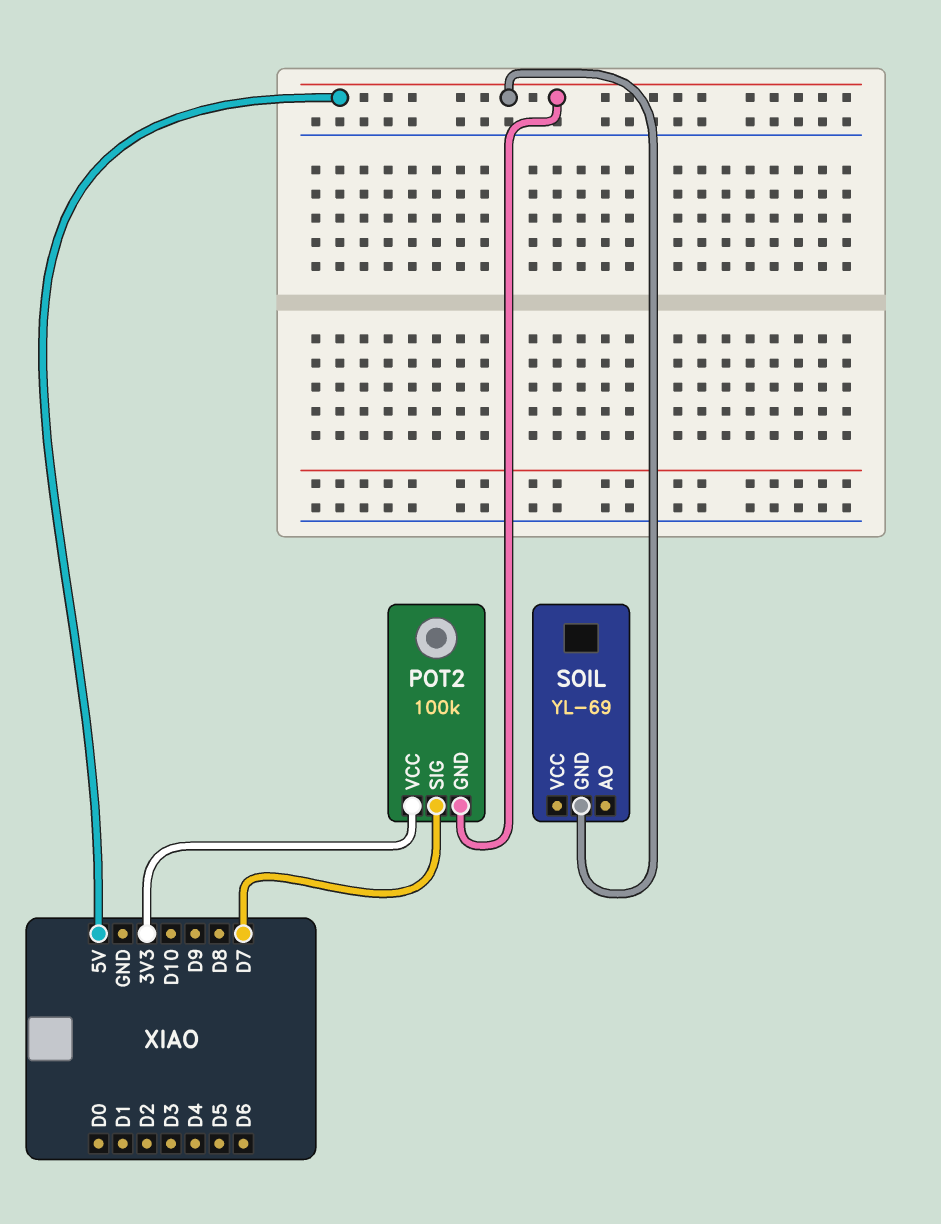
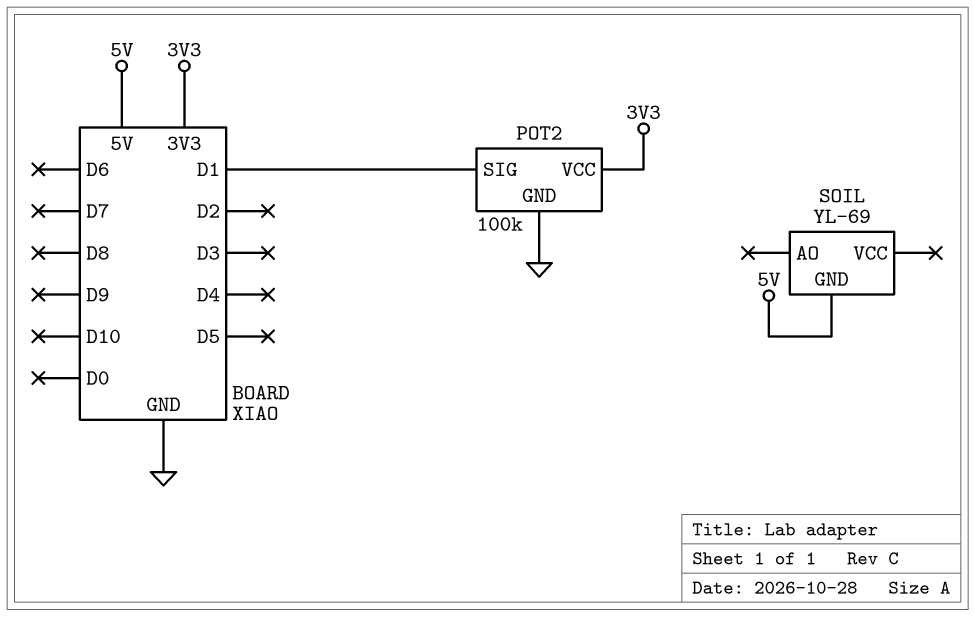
POT2 pin GND: 5V -> GND
POT2 pin SIG: D7 -> D1

